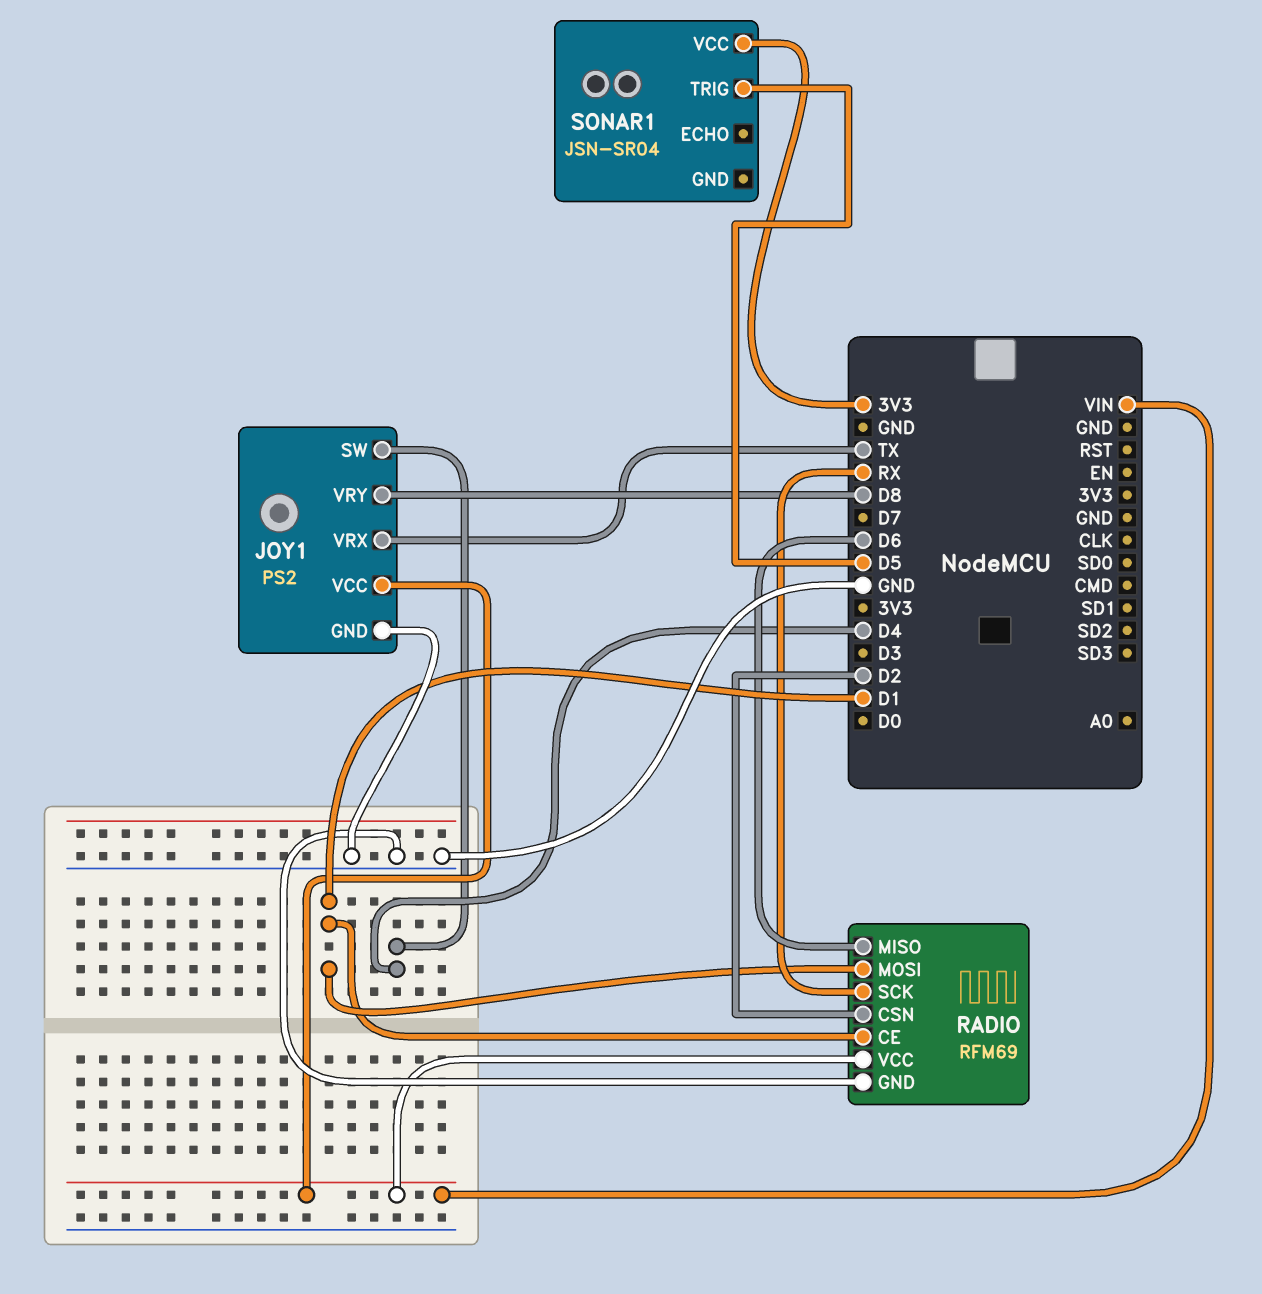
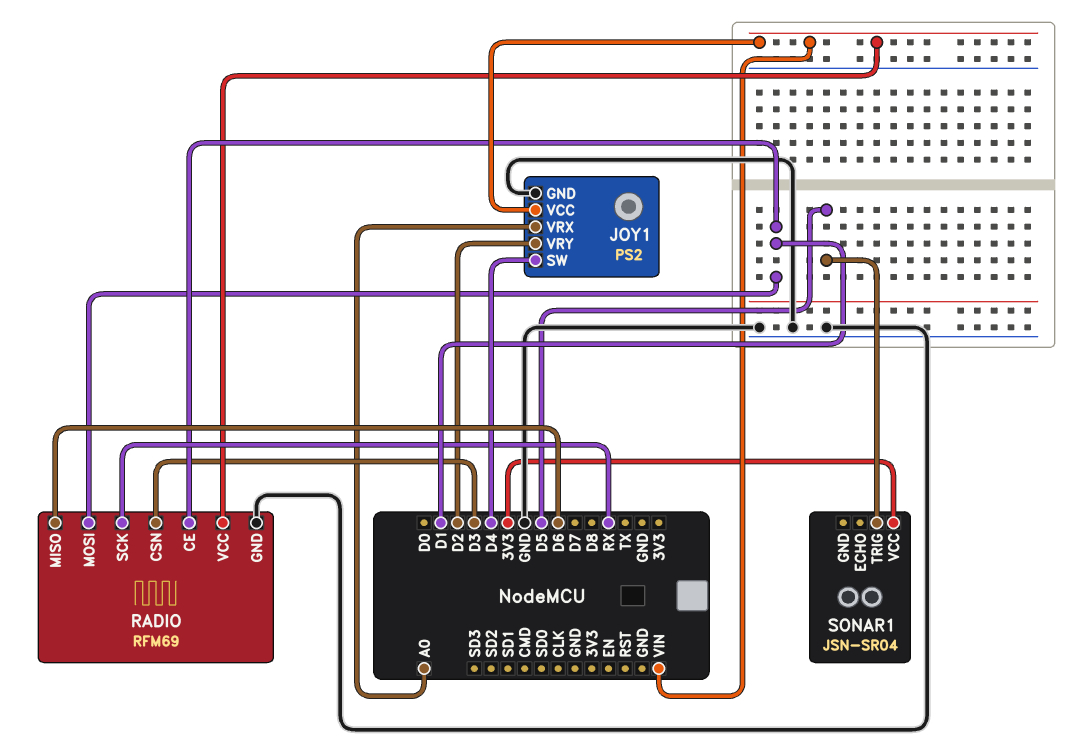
JOY1 pin VRX: TX -> A0
JOY1 pin VRY: D8 -> D2
RADIO pin CSN: D2 -> D3

